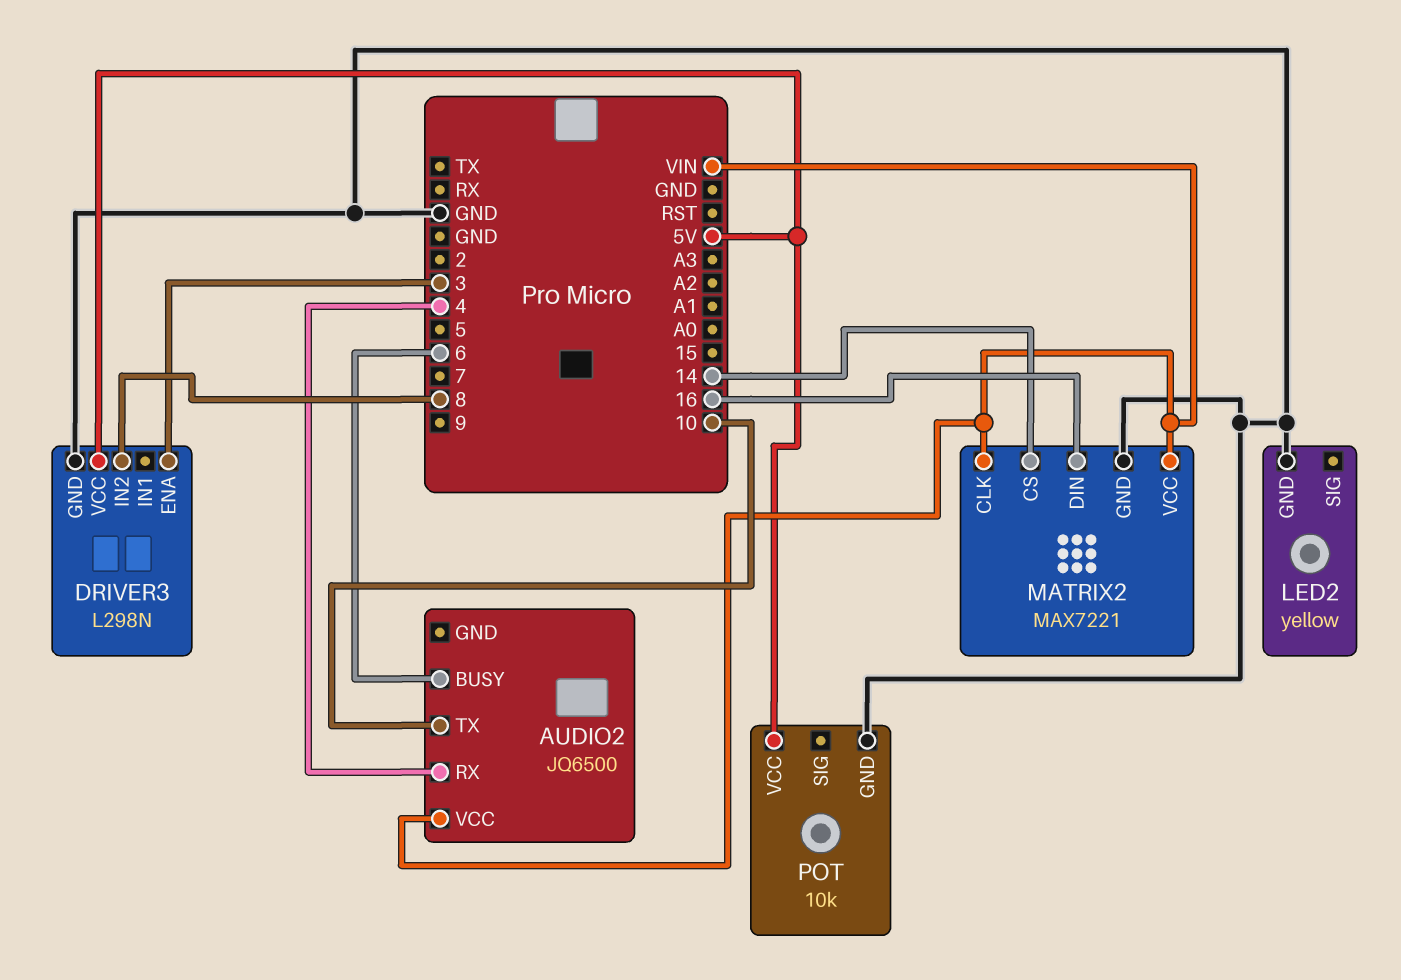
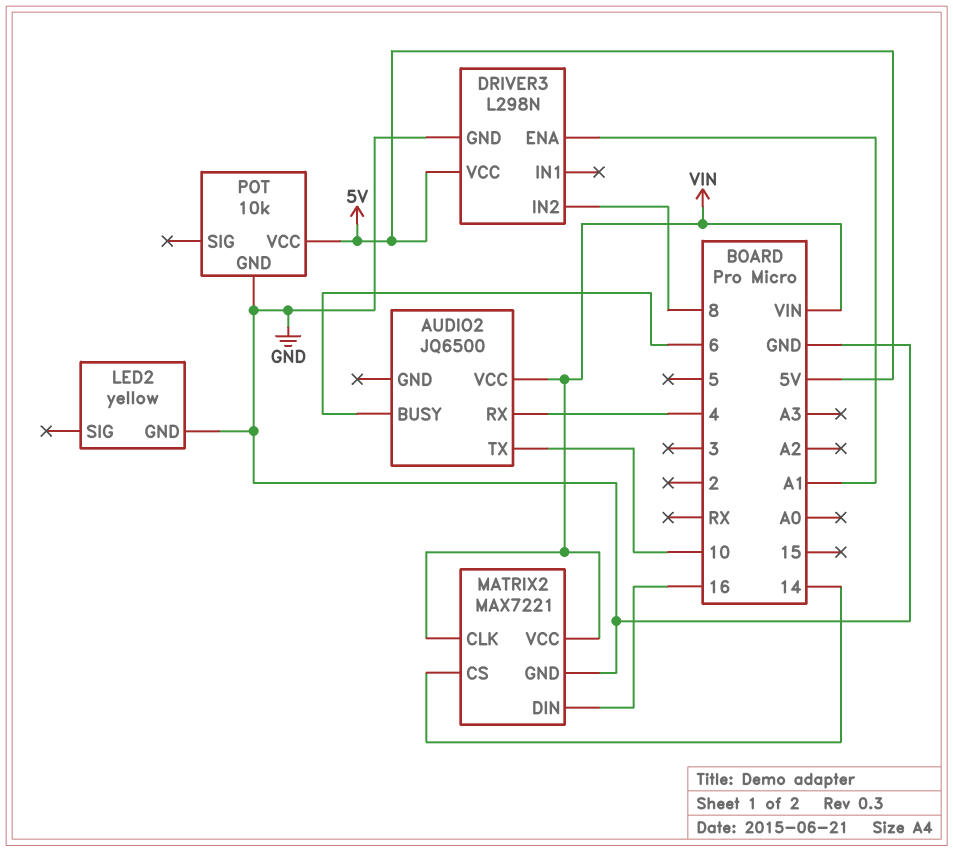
DRIVER3 pin ENA: 3 -> A1

